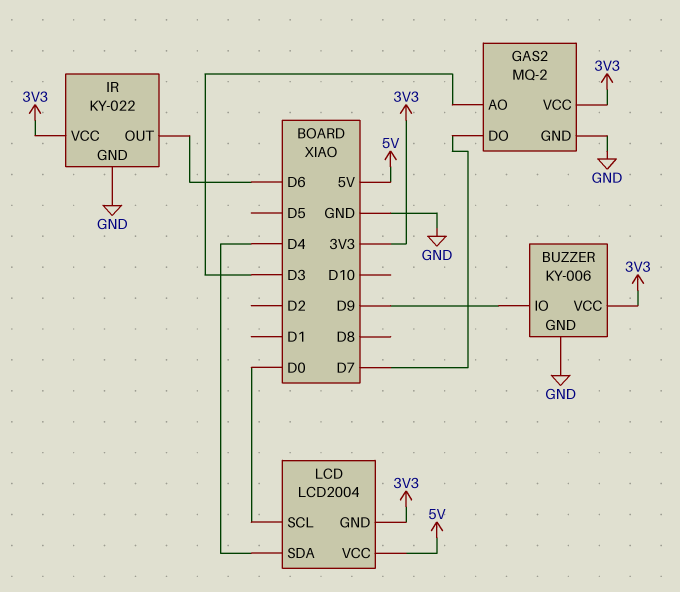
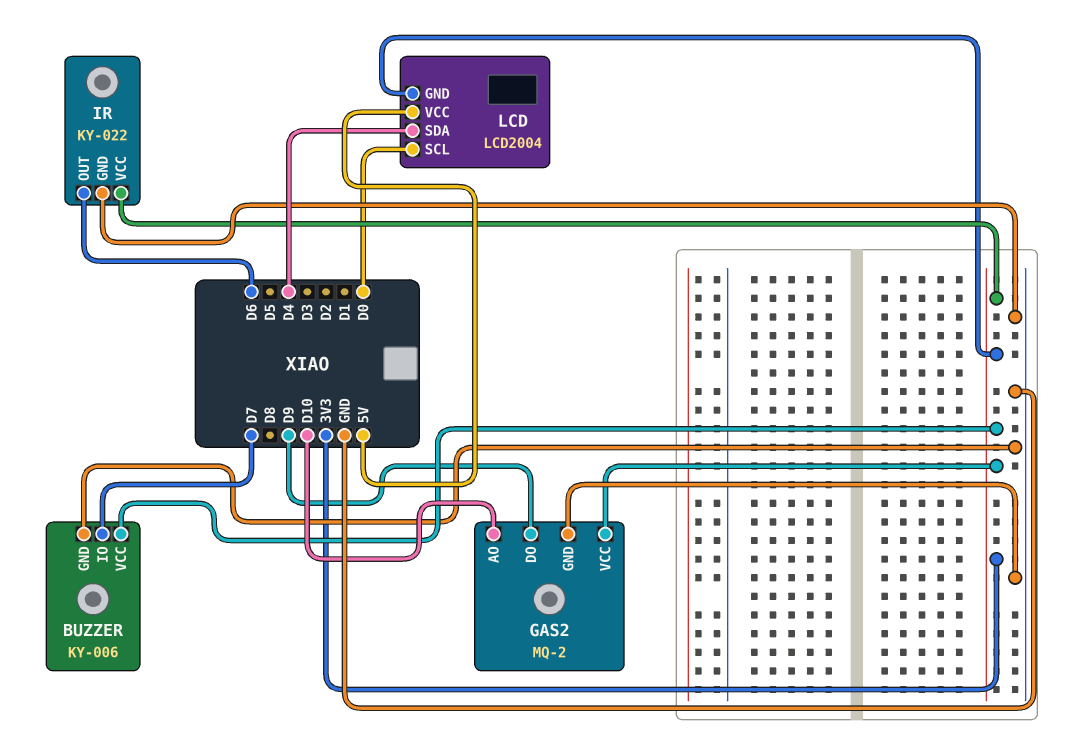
BUZZER pin IO: D9 -> D7
GAS2 pin AO: D3 -> D10
GAS2 pin DO: D7 -> D9

